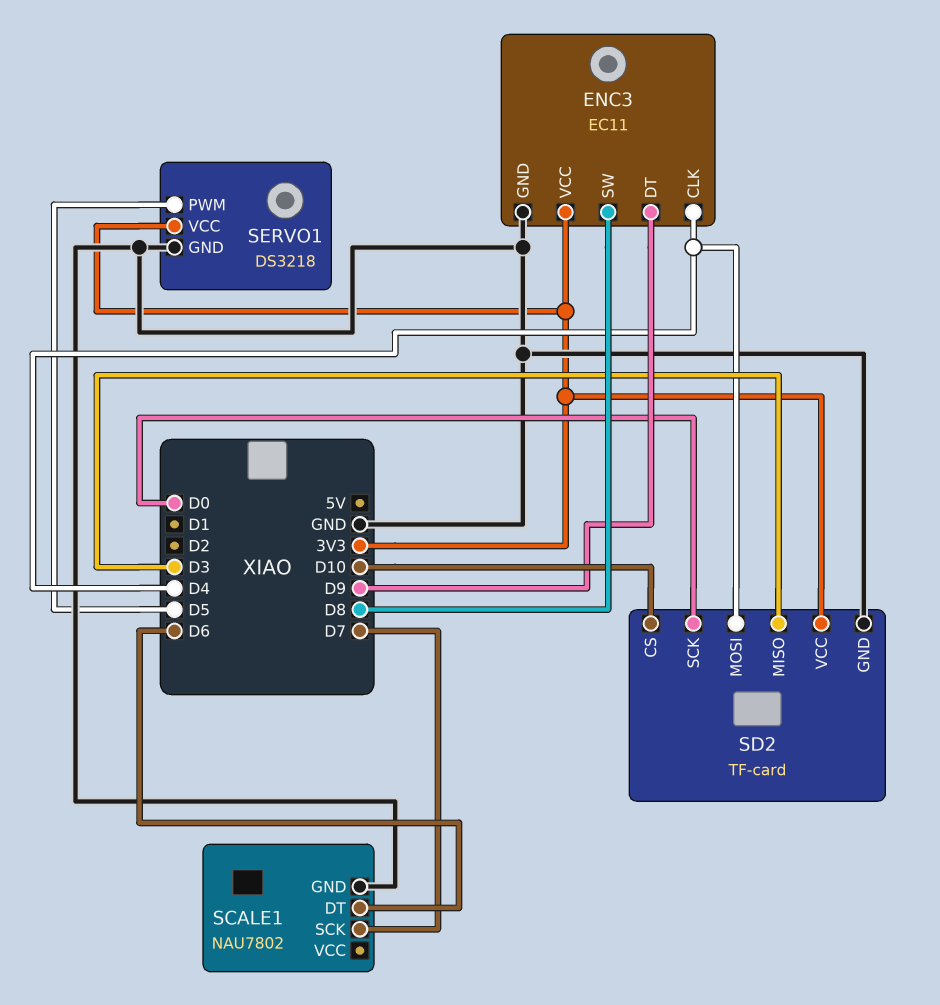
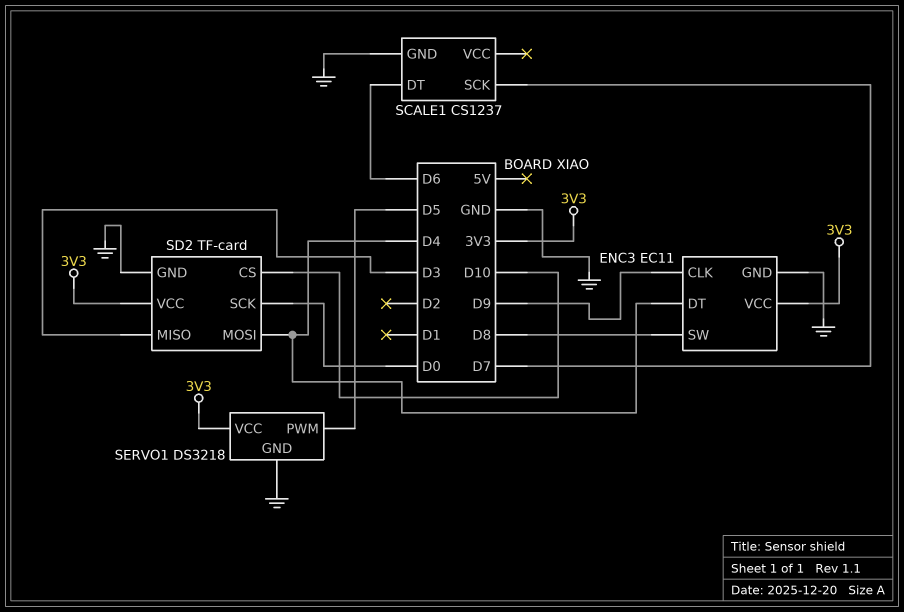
ENC3 pin CLK: D4 -> D9
ENC3 pin DT: D9 -> D4
SCALE1: NAU7802 -> CS1237

